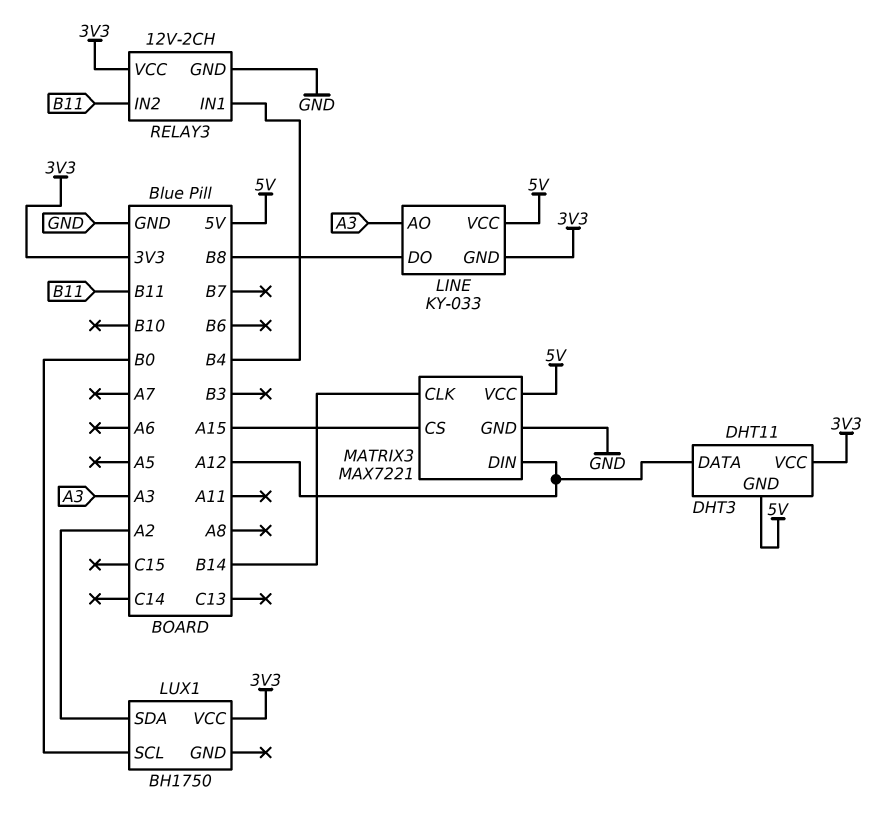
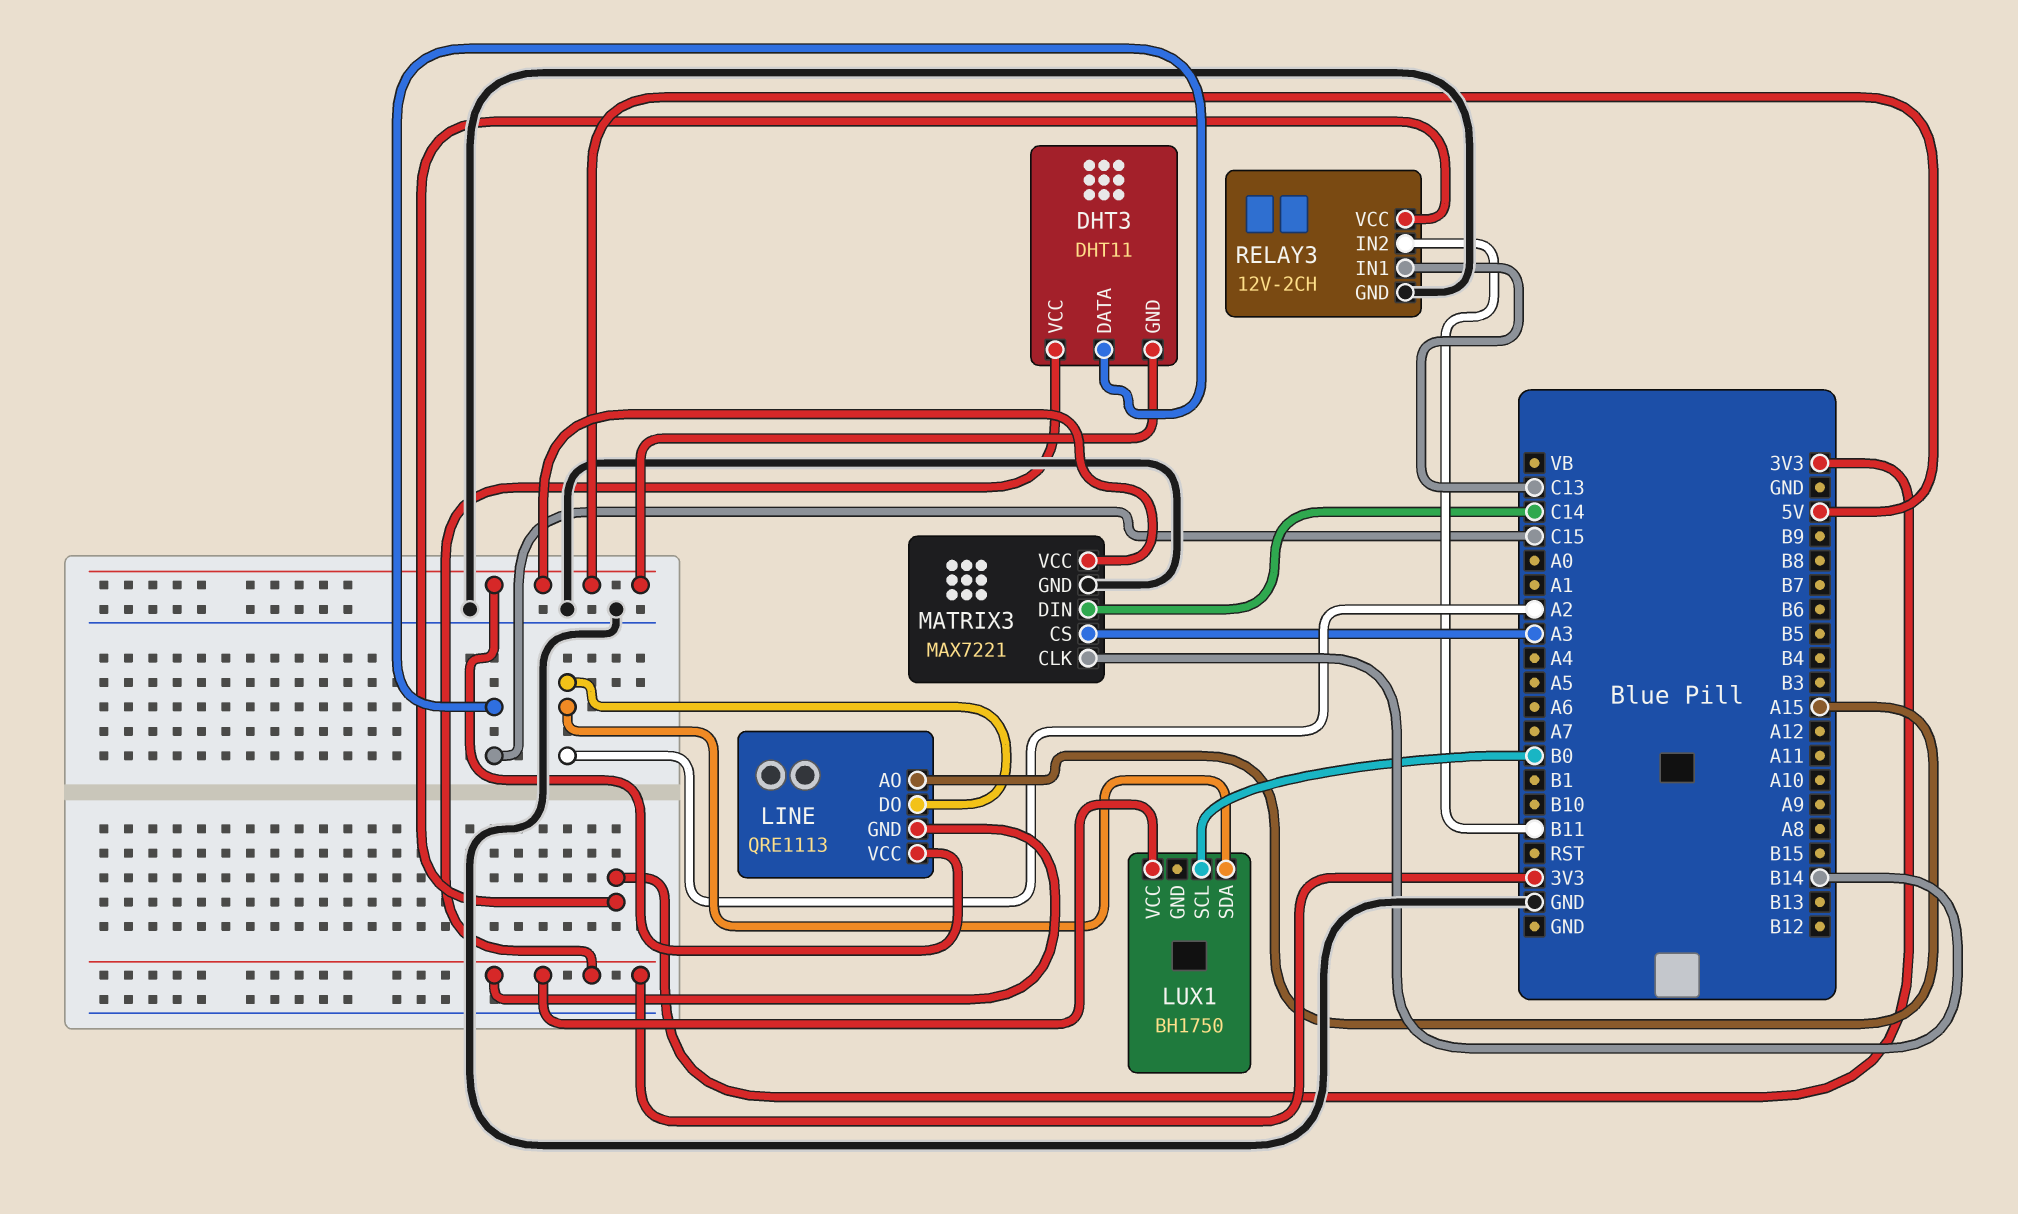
DHT3 pin DATA: A12 -> C15
LINE: KY-033 -> QRE1113
LINE pin AO: A3 -> A15
LINE pin DO: B8 -> A2
MATRIX3 pin CS: A15 -> A3
MATRIX3 pin DIN: A12 -> C14
RELAY3 pin IN1: B4 -> C13

